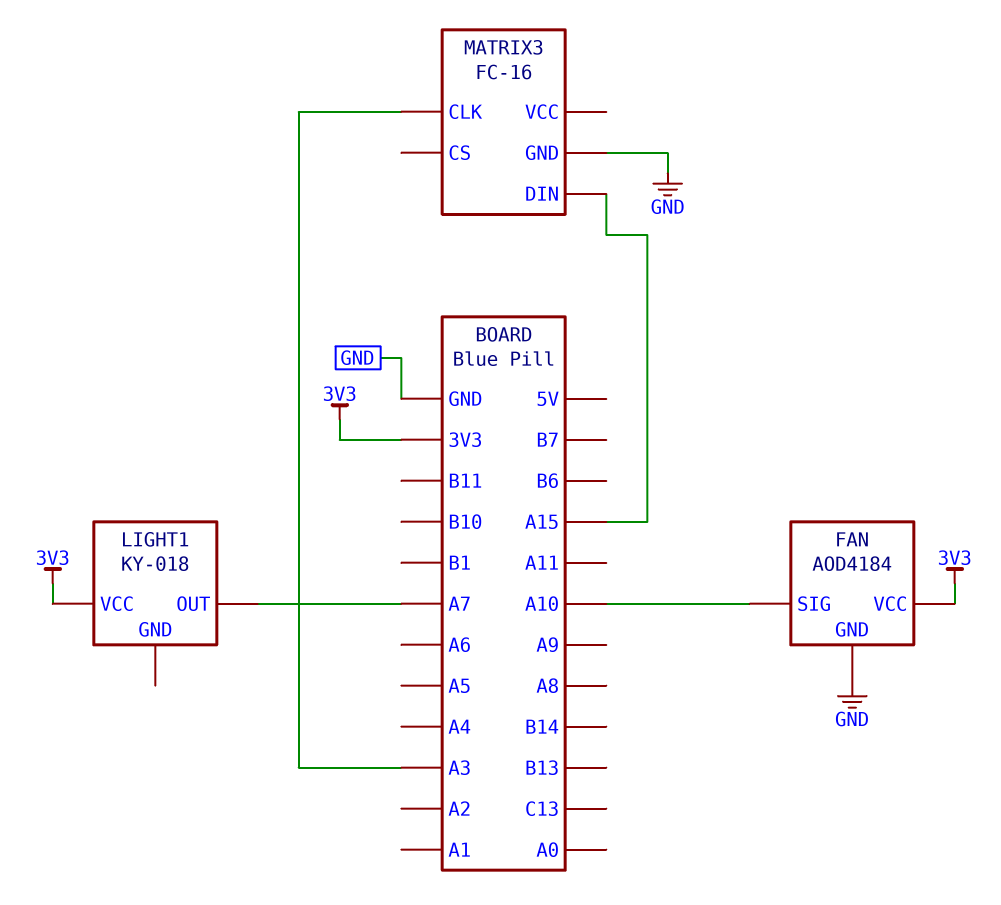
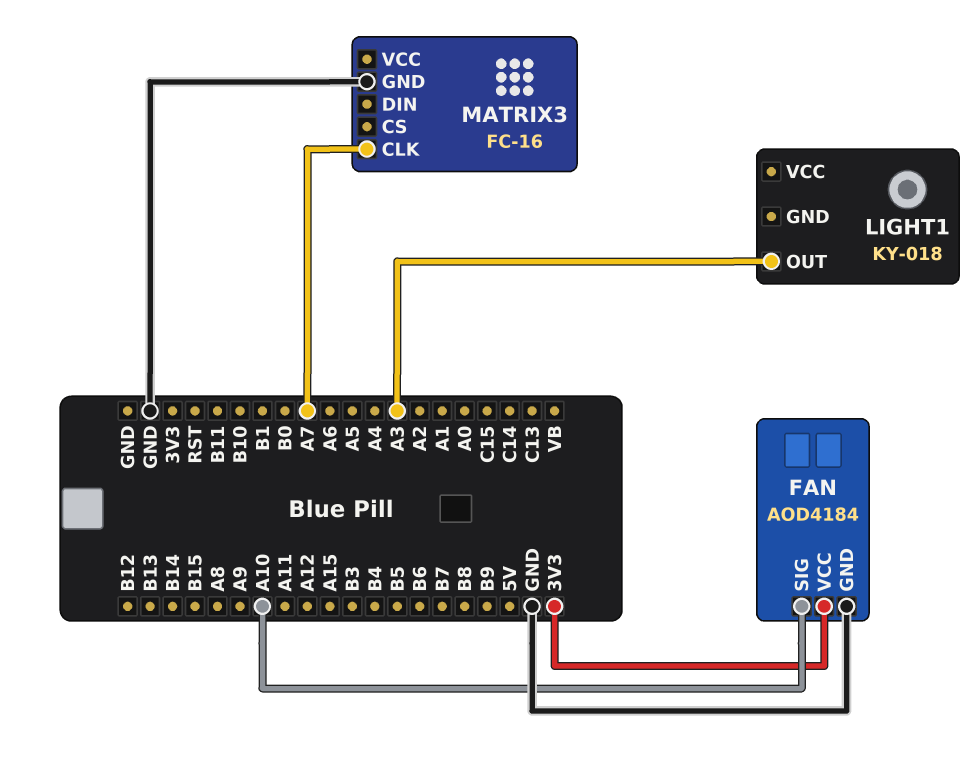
LIGHT1 pin OUT: A7 -> A3
LIGHT1 pin VCC: 3V3 -> none
MATRIX3 pin CLK: A3 -> A7
MATRIX3 pin DIN: A15 -> none

